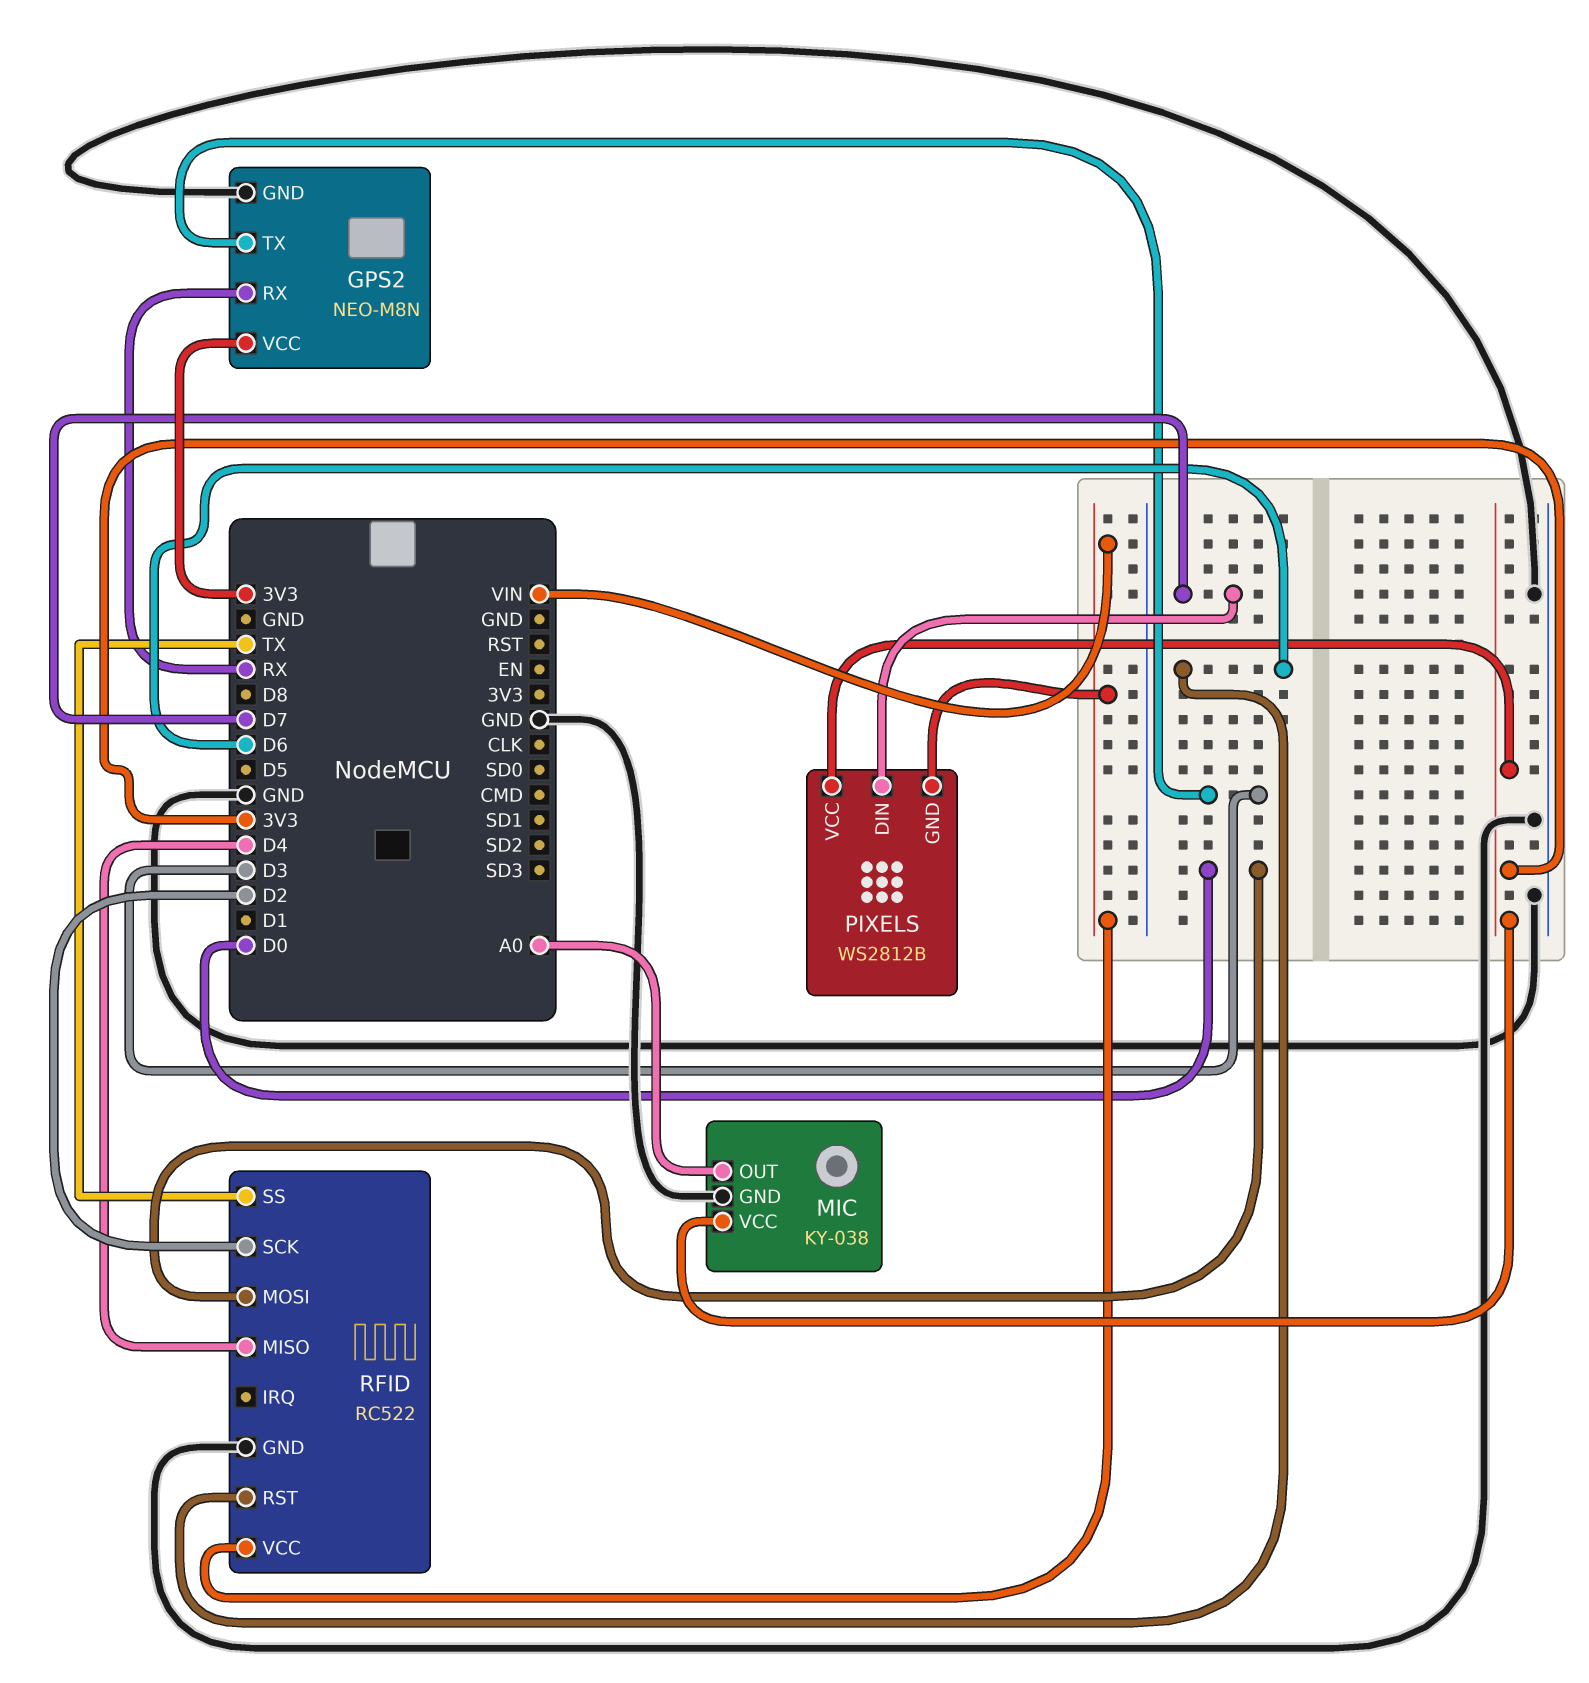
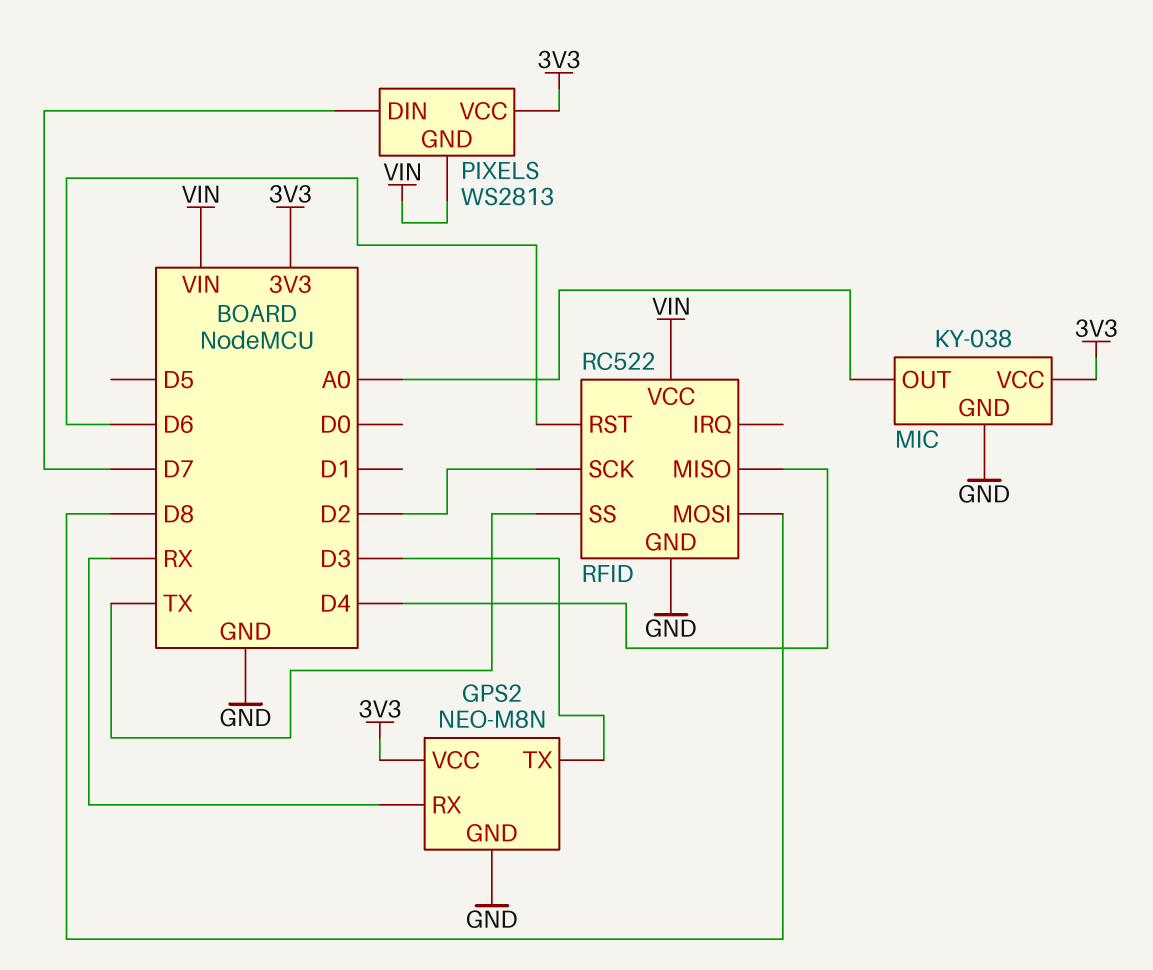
PIXELS: WS2812B -> WS2813
RFID pin MOSI: D0 -> D8

